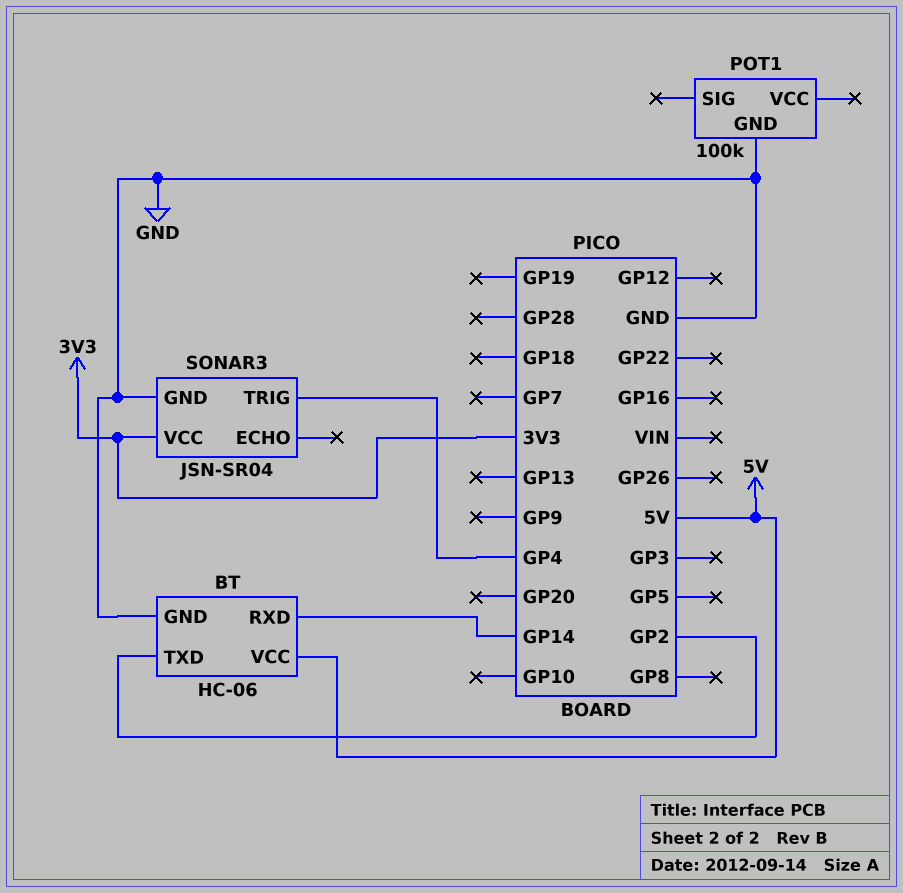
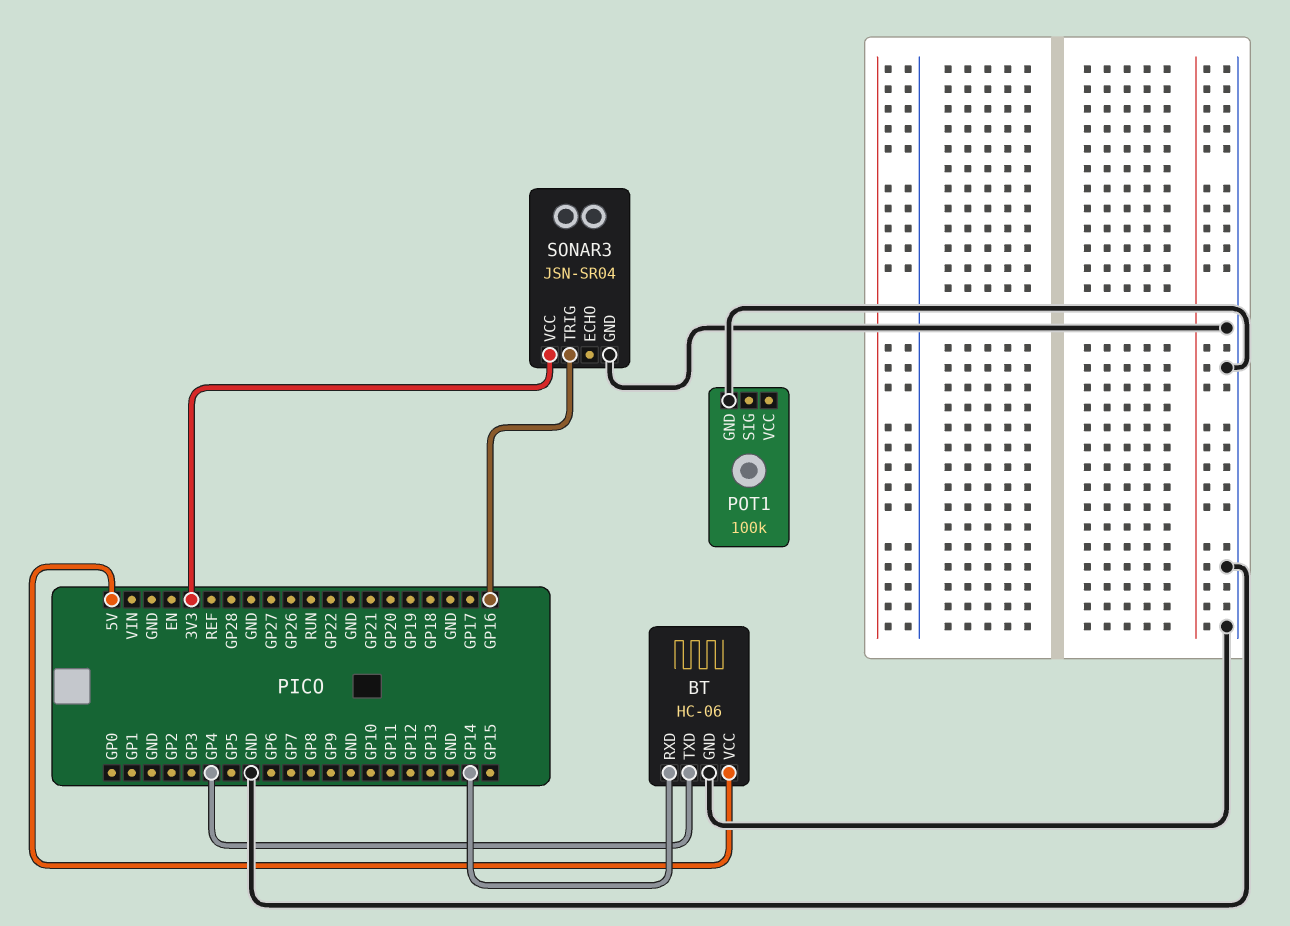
BT pin TXD: GP2 -> GP4
SONAR3 pin TRIG: GP4 -> GP16

